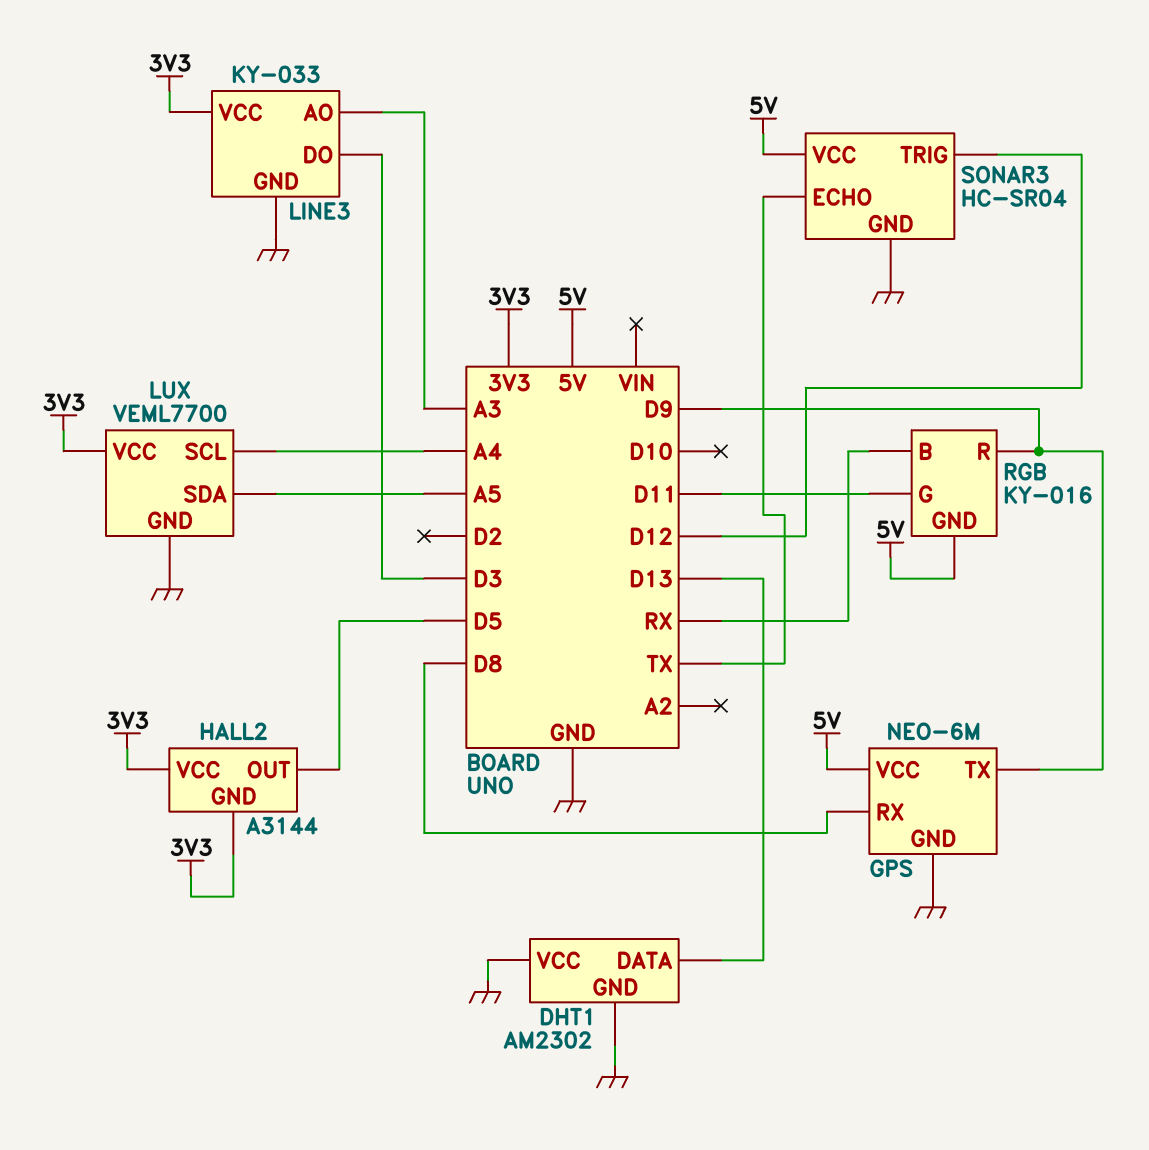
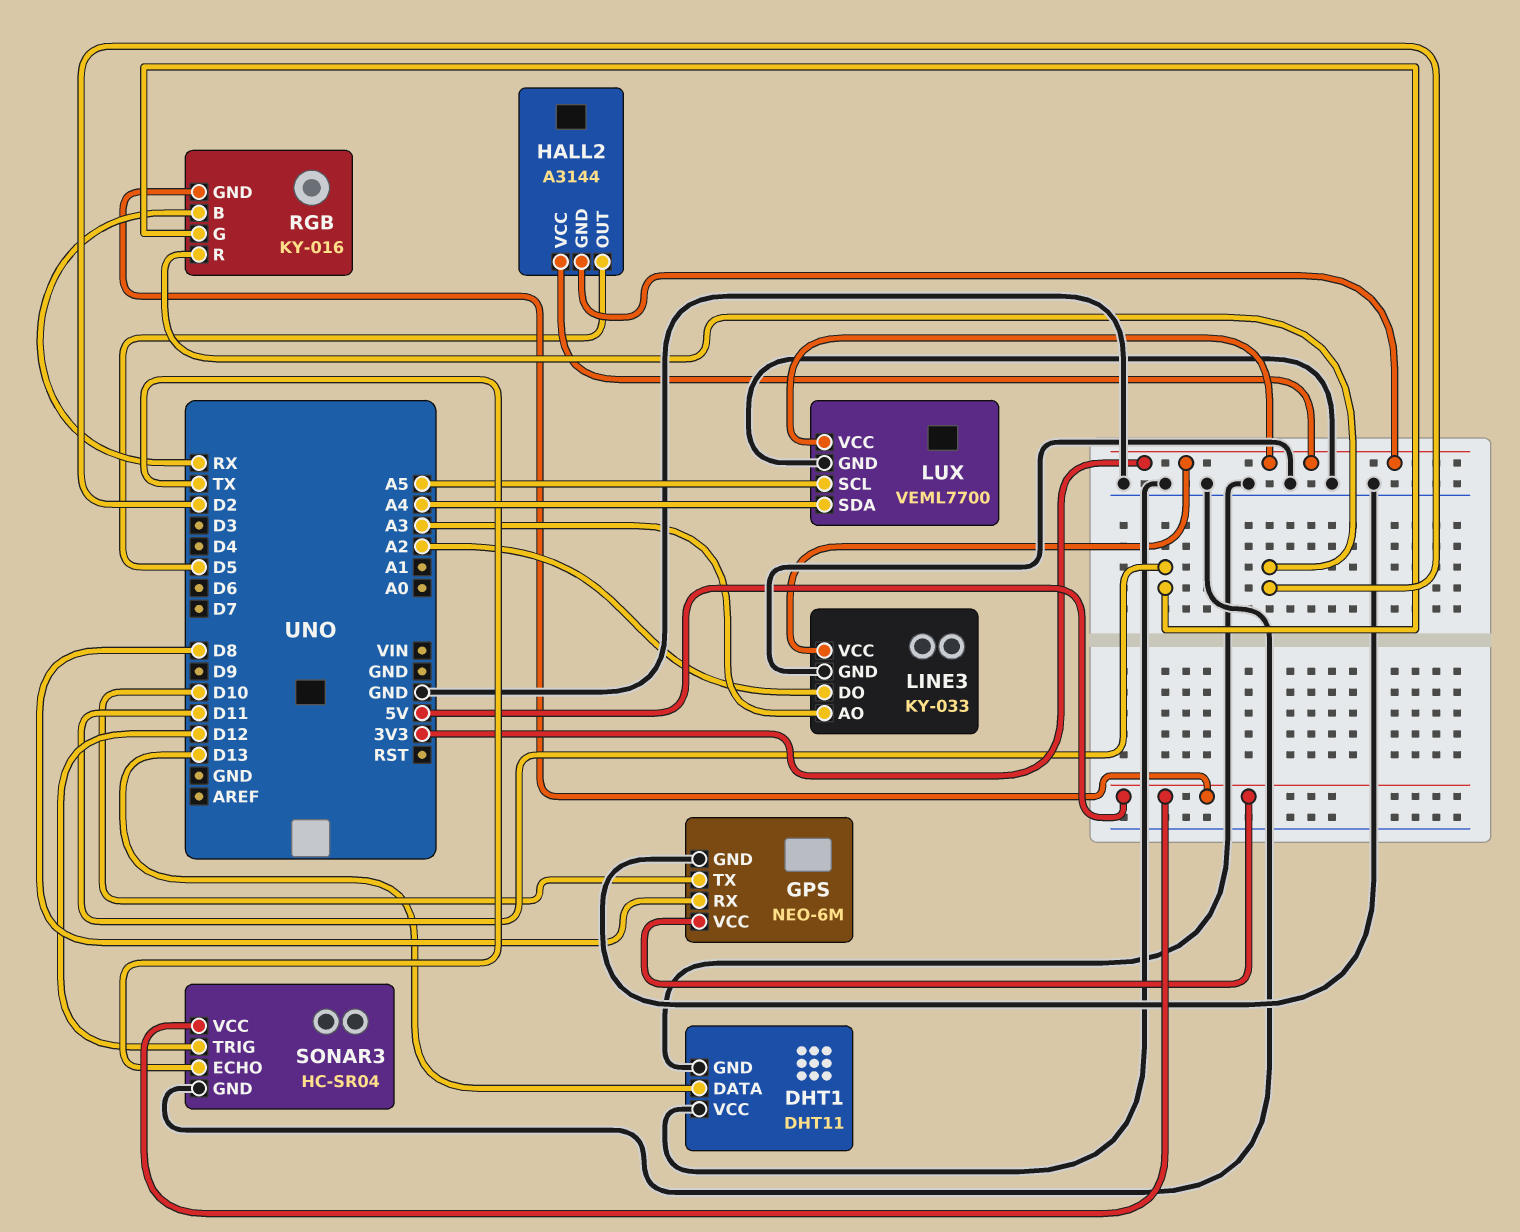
DHT1: AM2302 -> DHT11
GPS pin TX: D9 -> D10
LINE3 pin DO: D3 -> A2
LUX pin SCL: A4 -> A5
LUX pin SDA: A5 -> A4
RGB pin R: D9 -> D2

